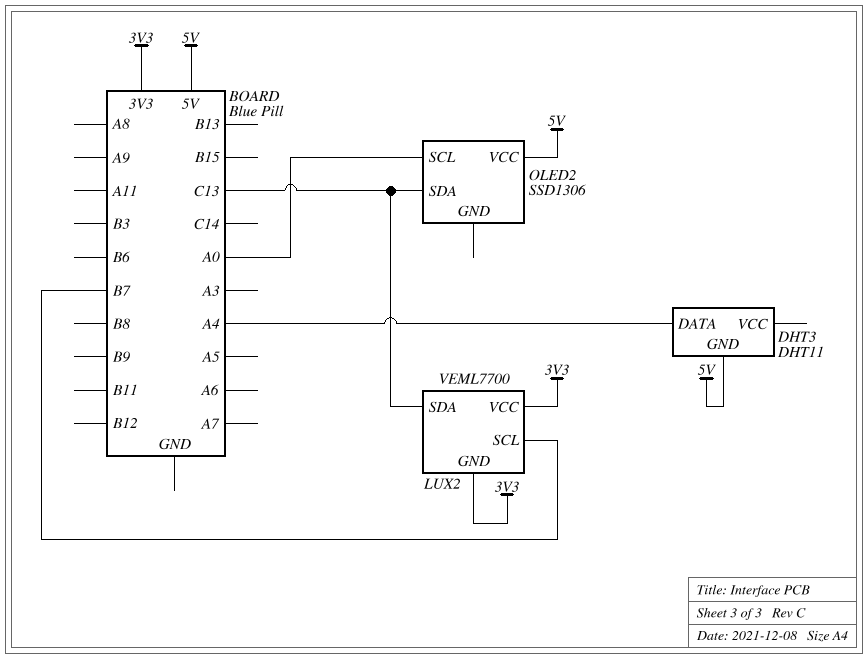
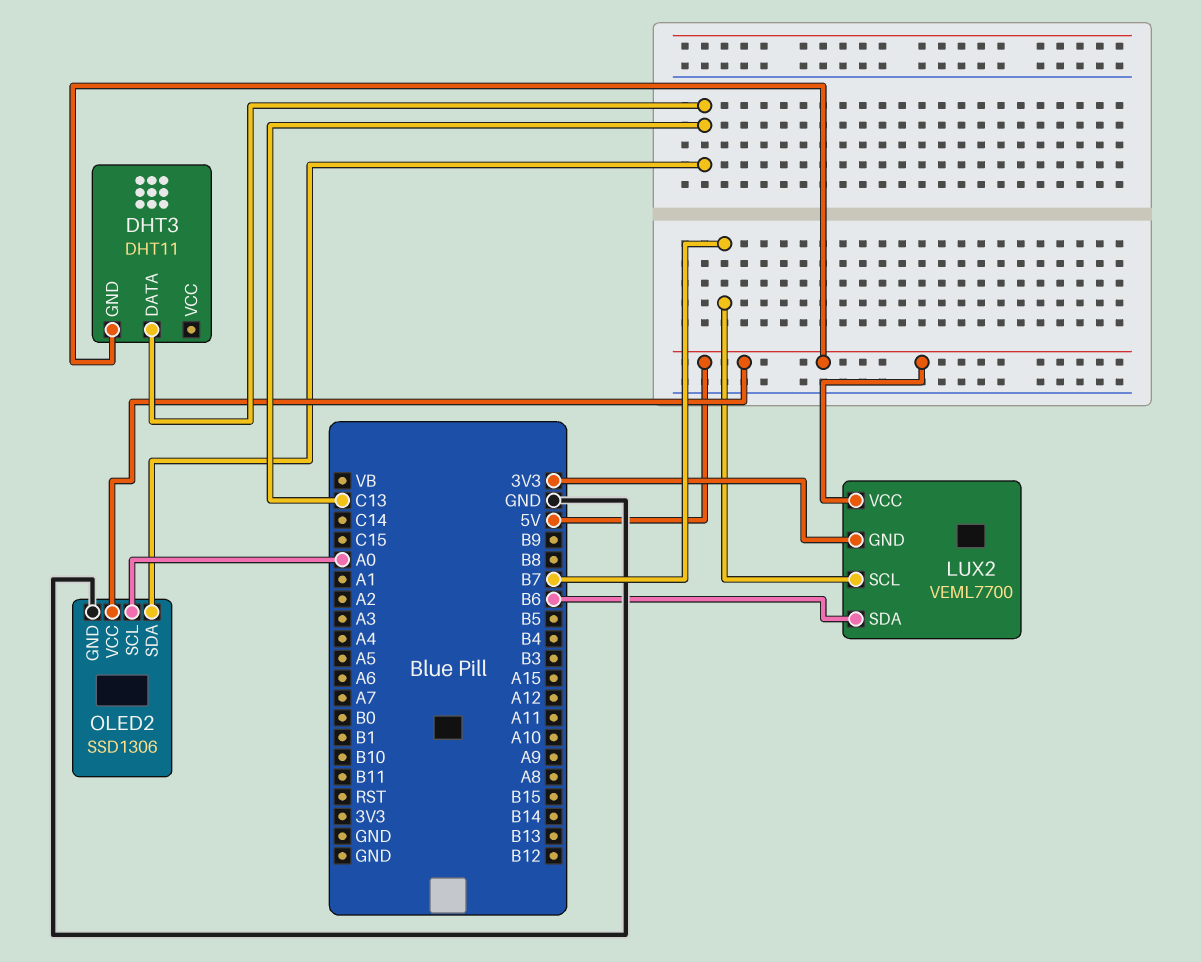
DHT3 pin DATA: A4 -> C13
LUX2 pin SDA: C13 -> B6
LUX2 pin VCC: 3V3 -> 5V
OLED2 pin GND: none -> GND

